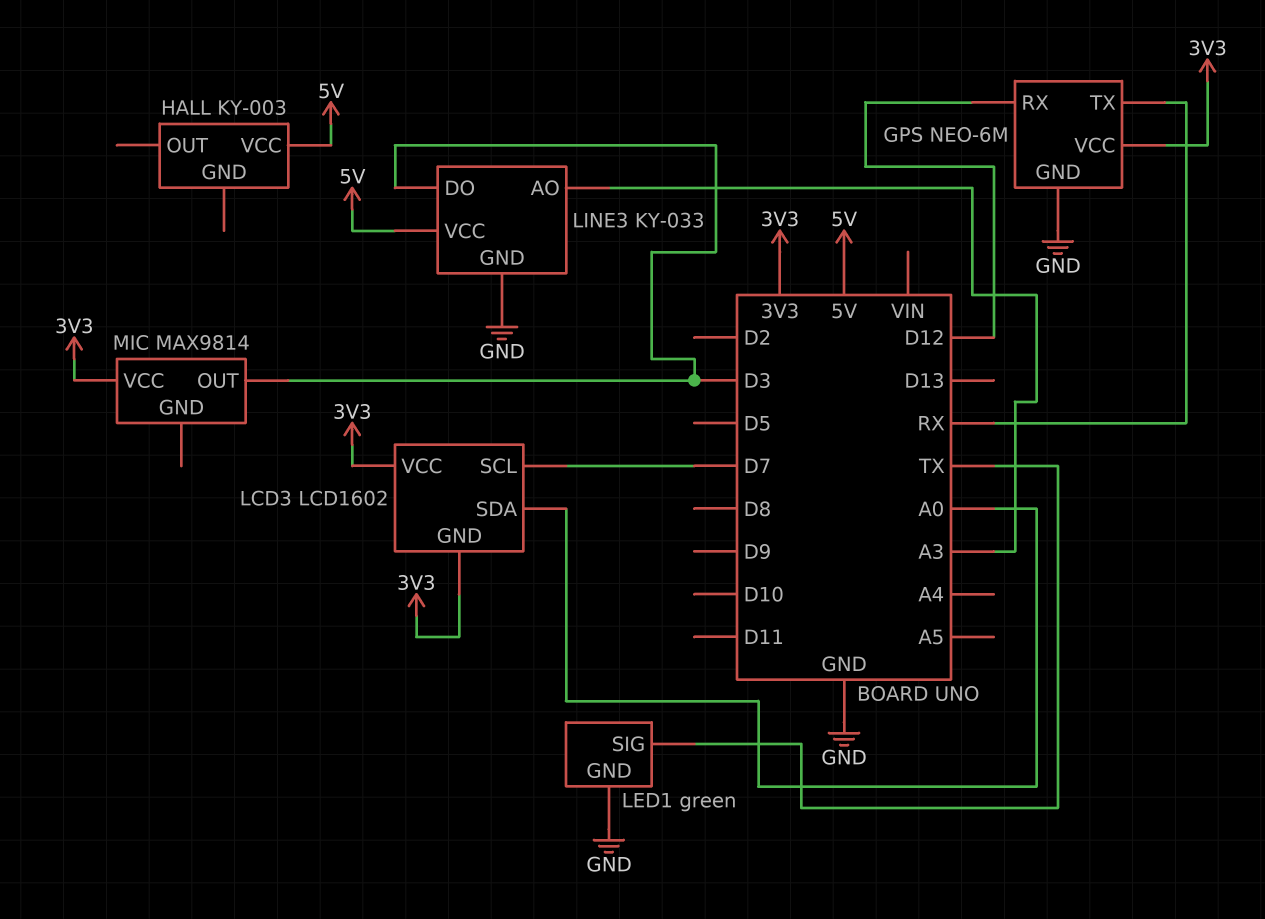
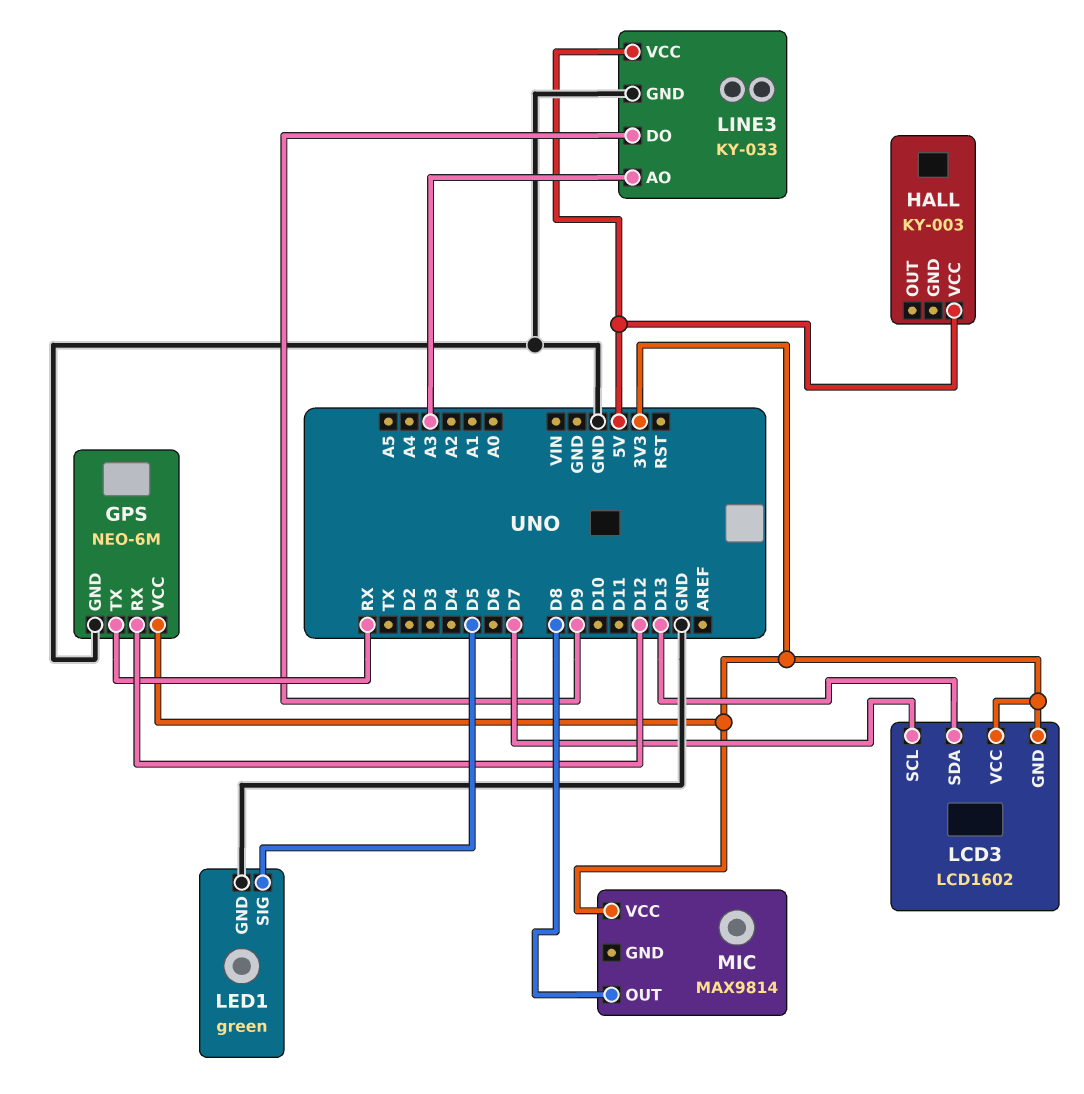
LCD3 pin SDA: A0 -> D13
LED1 pin SIG: TX -> D5
LINE3 pin DO: D3 -> D9
MIC pin OUT: D3 -> D8

